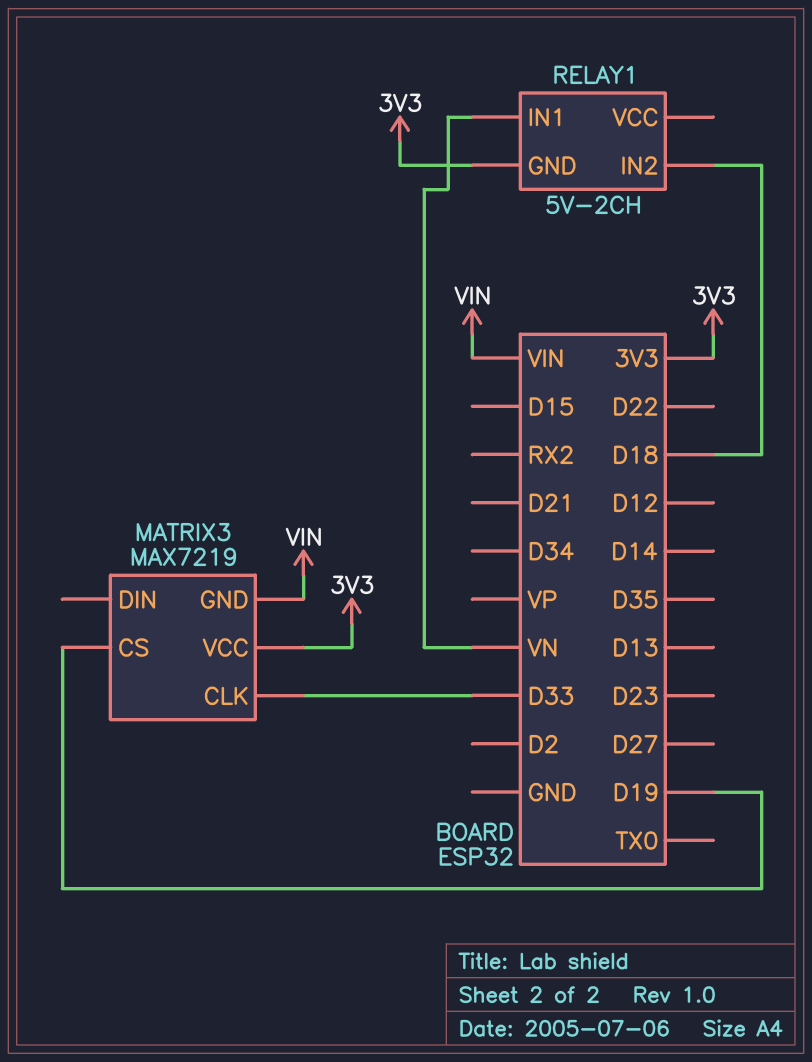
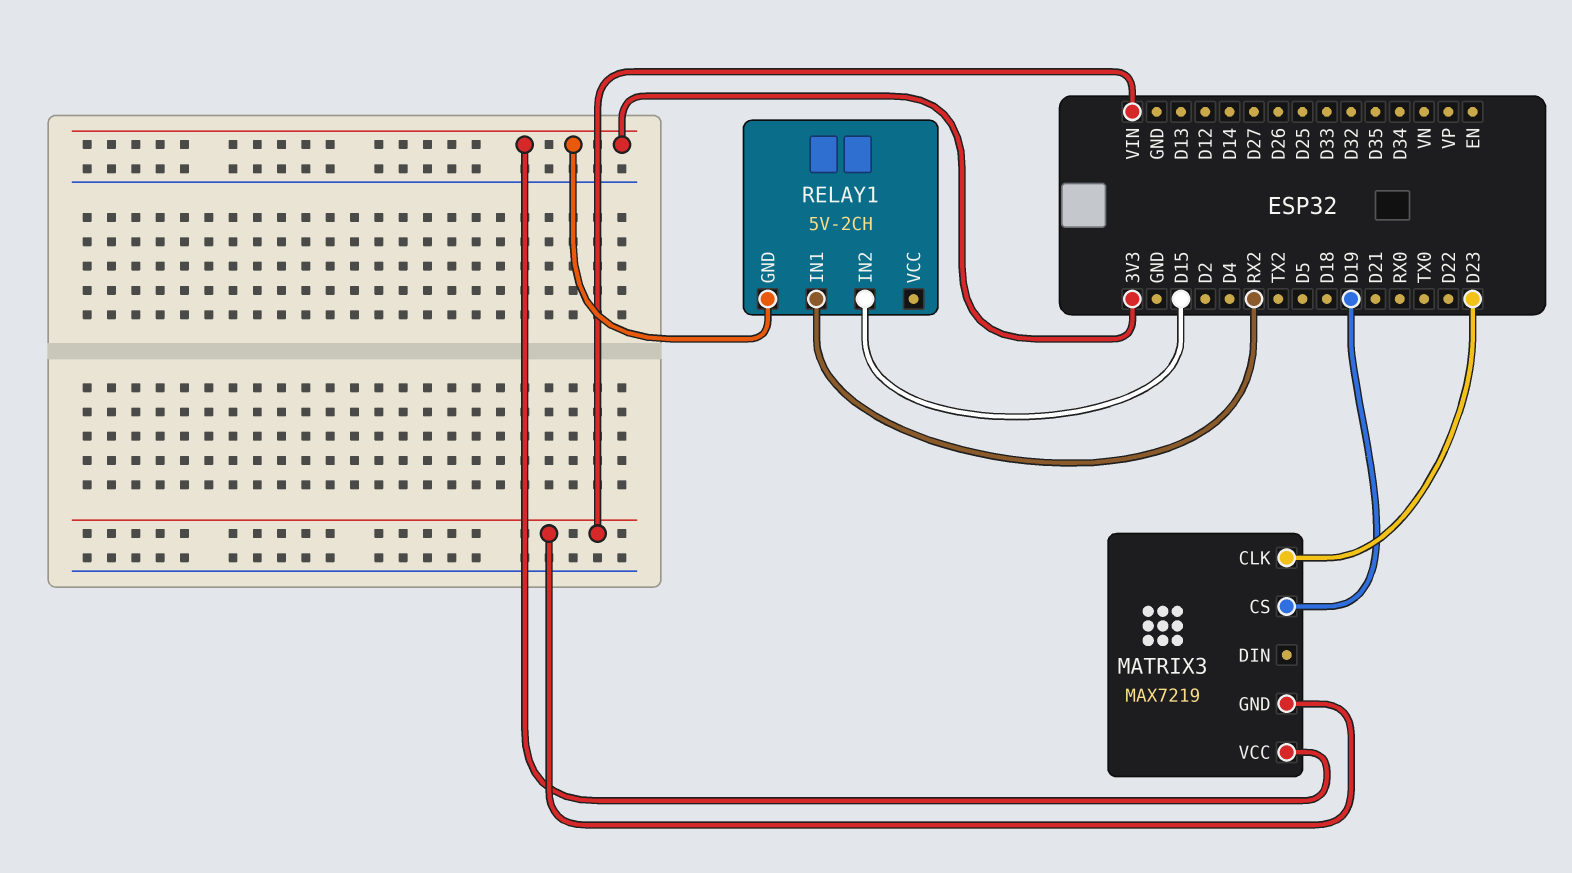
MATRIX3 pin CLK: D33 -> D23
RELAY1 pin IN1: VN -> RX2
RELAY1 pin IN2: D18 -> D15

